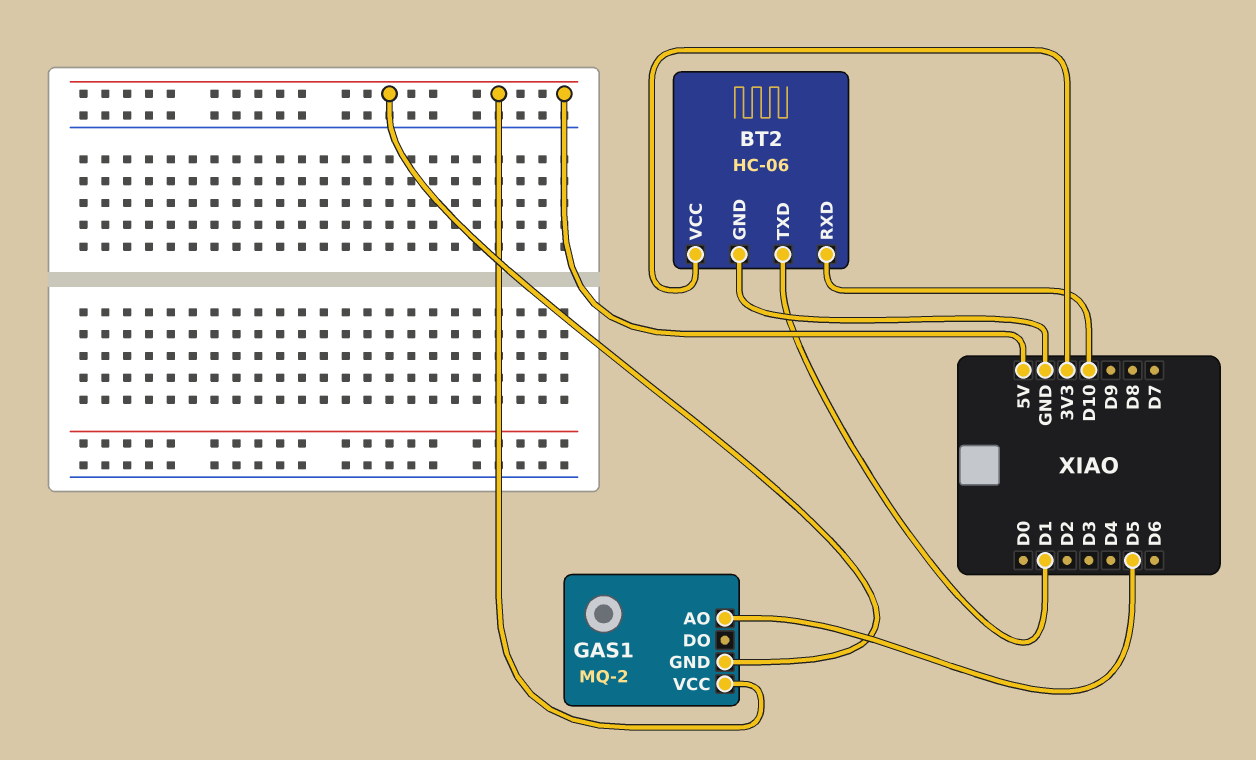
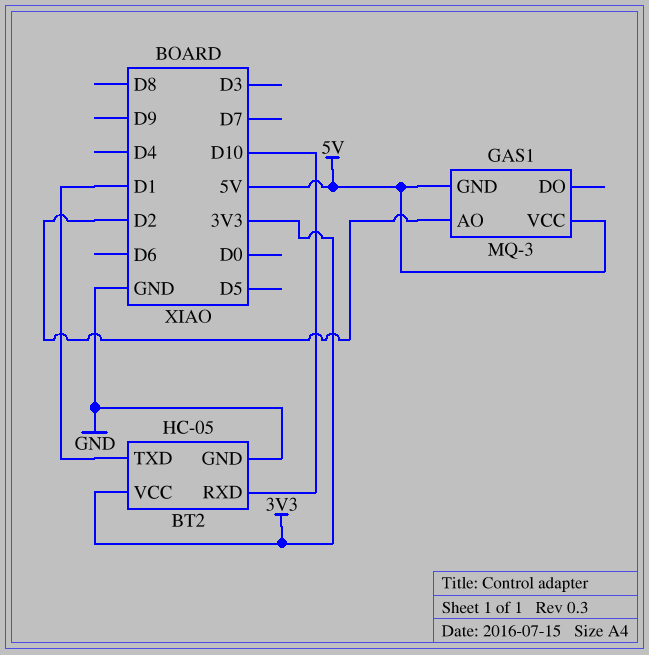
BT2: HC-06 -> HC-05
GAS1: MQ-2 -> MQ-3
GAS1 pin AO: D5 -> D2

